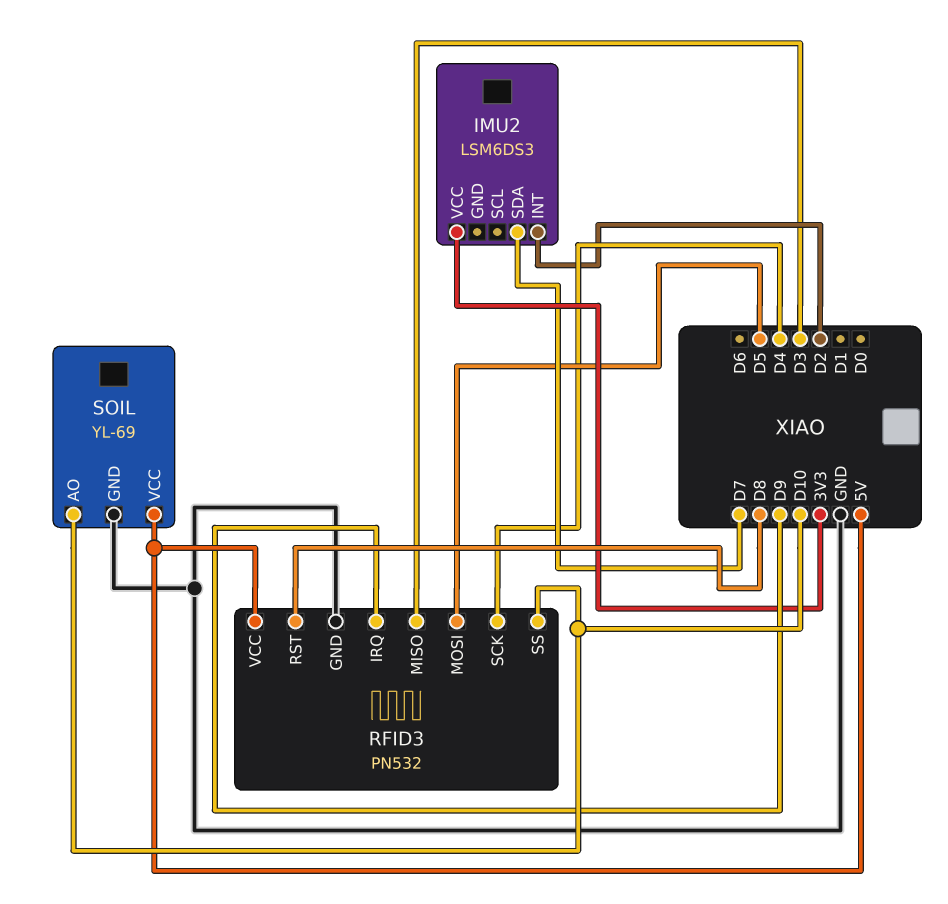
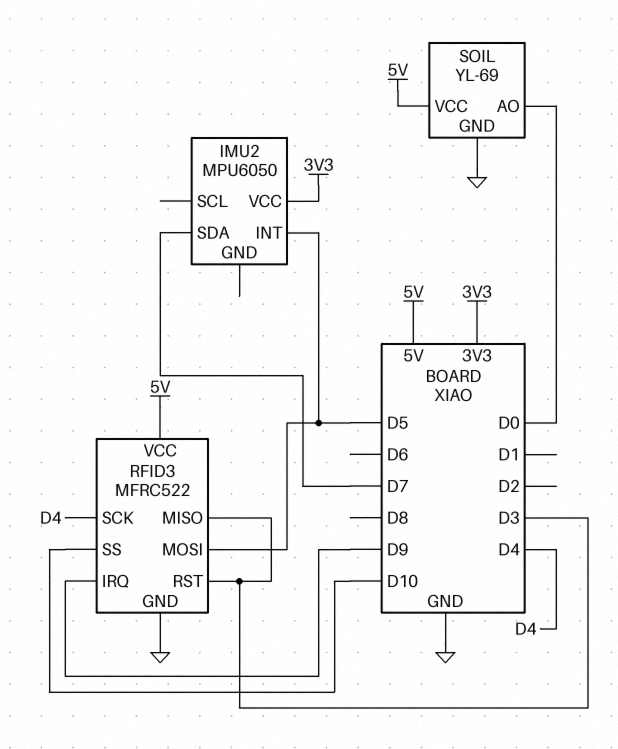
IMU2: LSM6DS3 -> MPU6050
IMU2 pin INT: D2 -> D5
RFID3: PN532 -> MFRC522
RFID3 pin RST: D8 -> D3
SOIL pin AO: D10 -> D0

